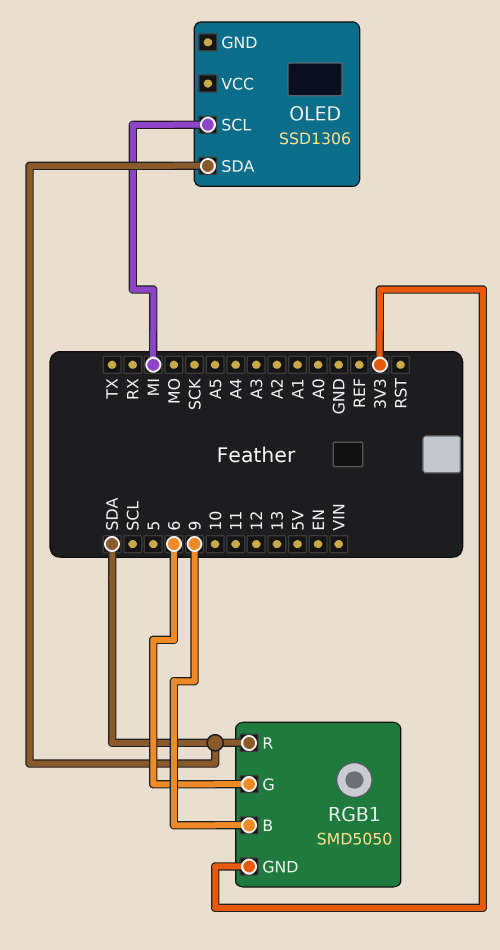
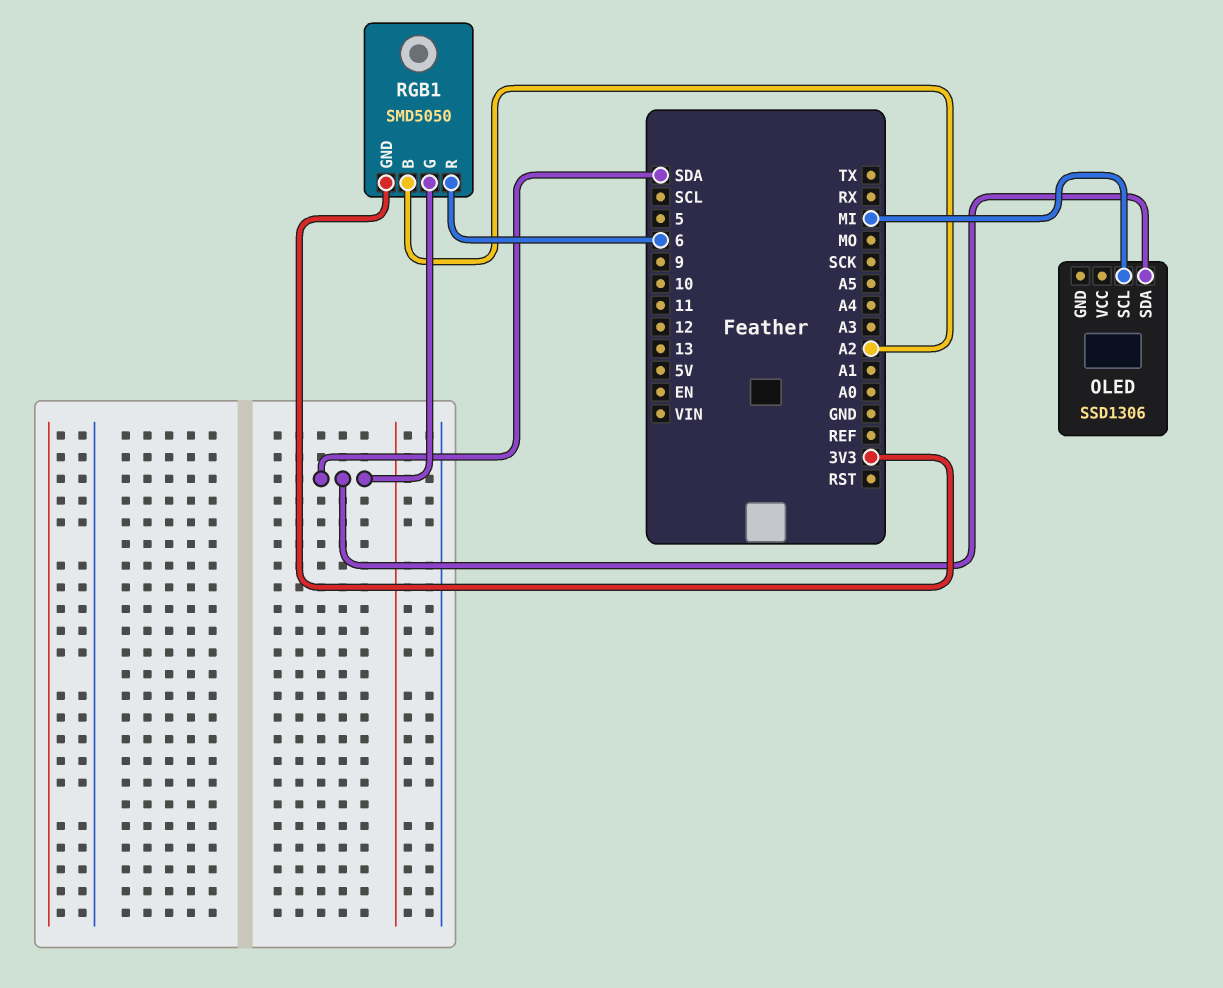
RGB1 pin B: 9 -> A2
RGB1 pin G: 6 -> SDA
RGB1 pin R: SDA -> 6

